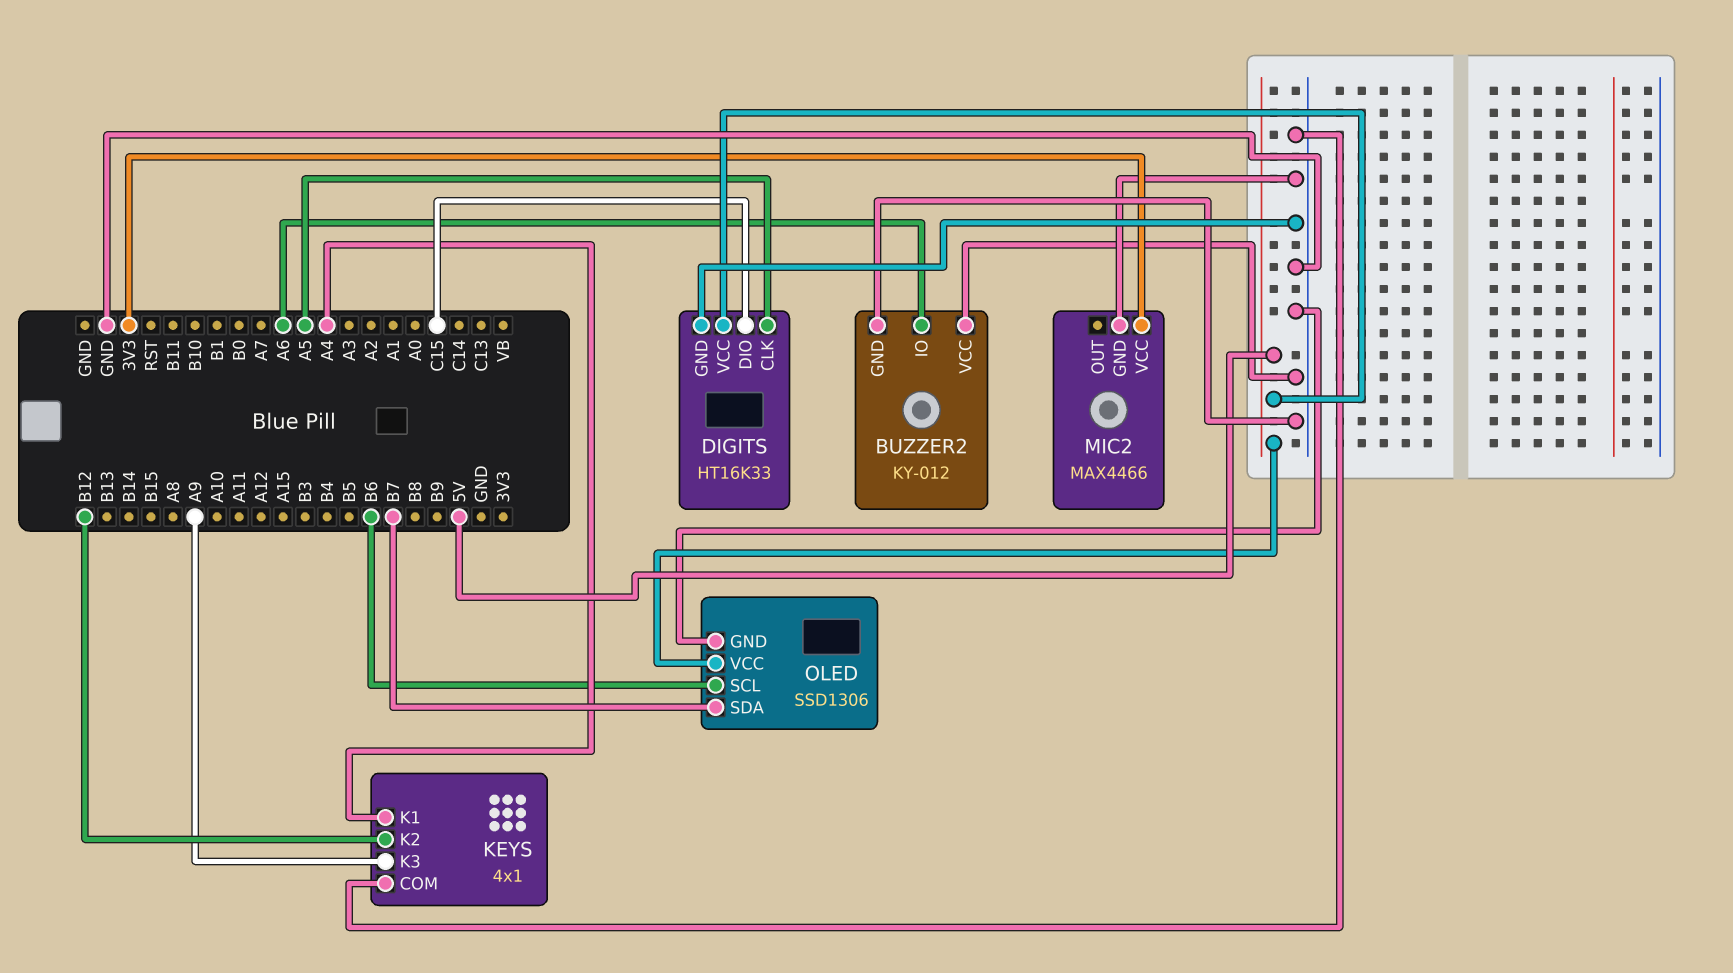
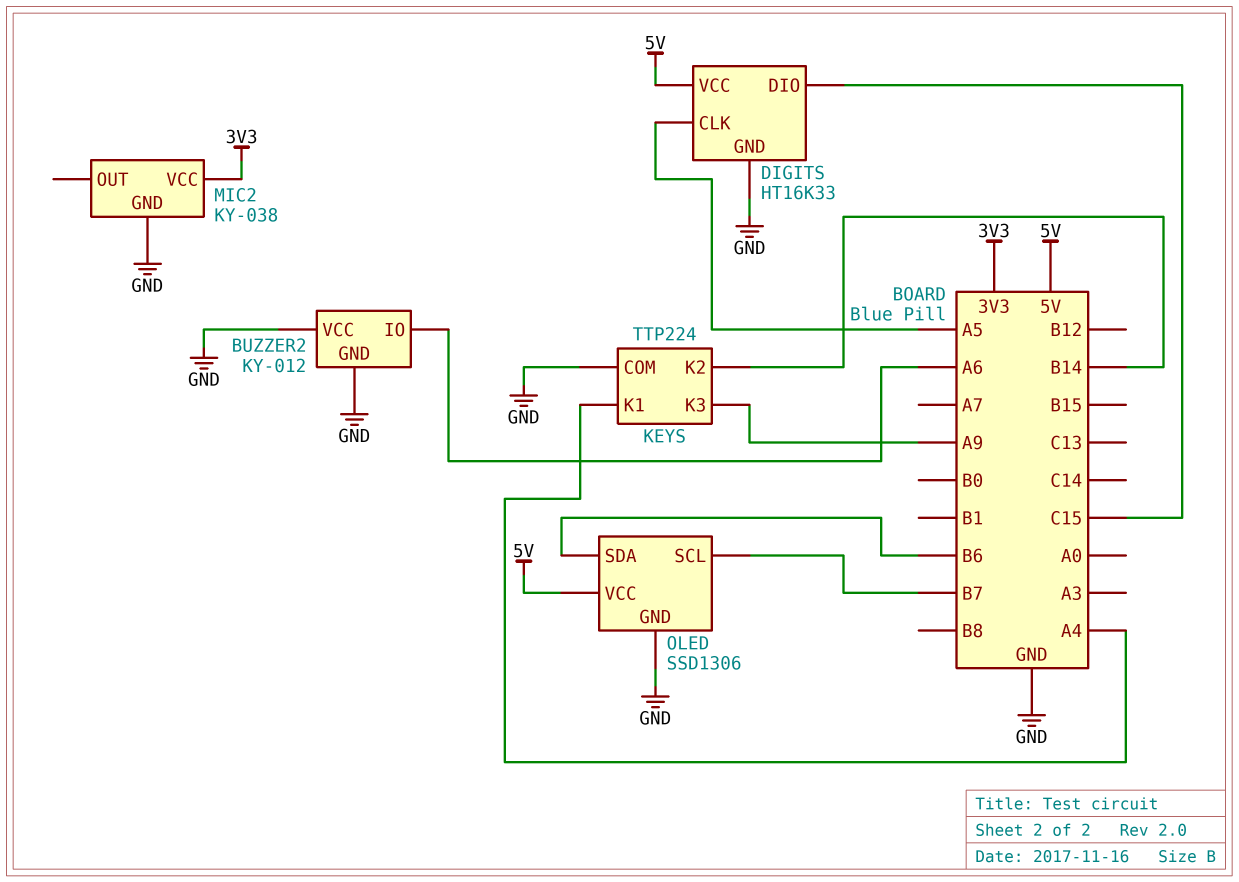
KEYS: 4x1 -> TTP224
KEYS pin K2: B12 -> B14
MIC2: MAX4466 -> KY-038
OLED pin SCL: B6 -> B7
OLED pin SDA: B7 -> B6

